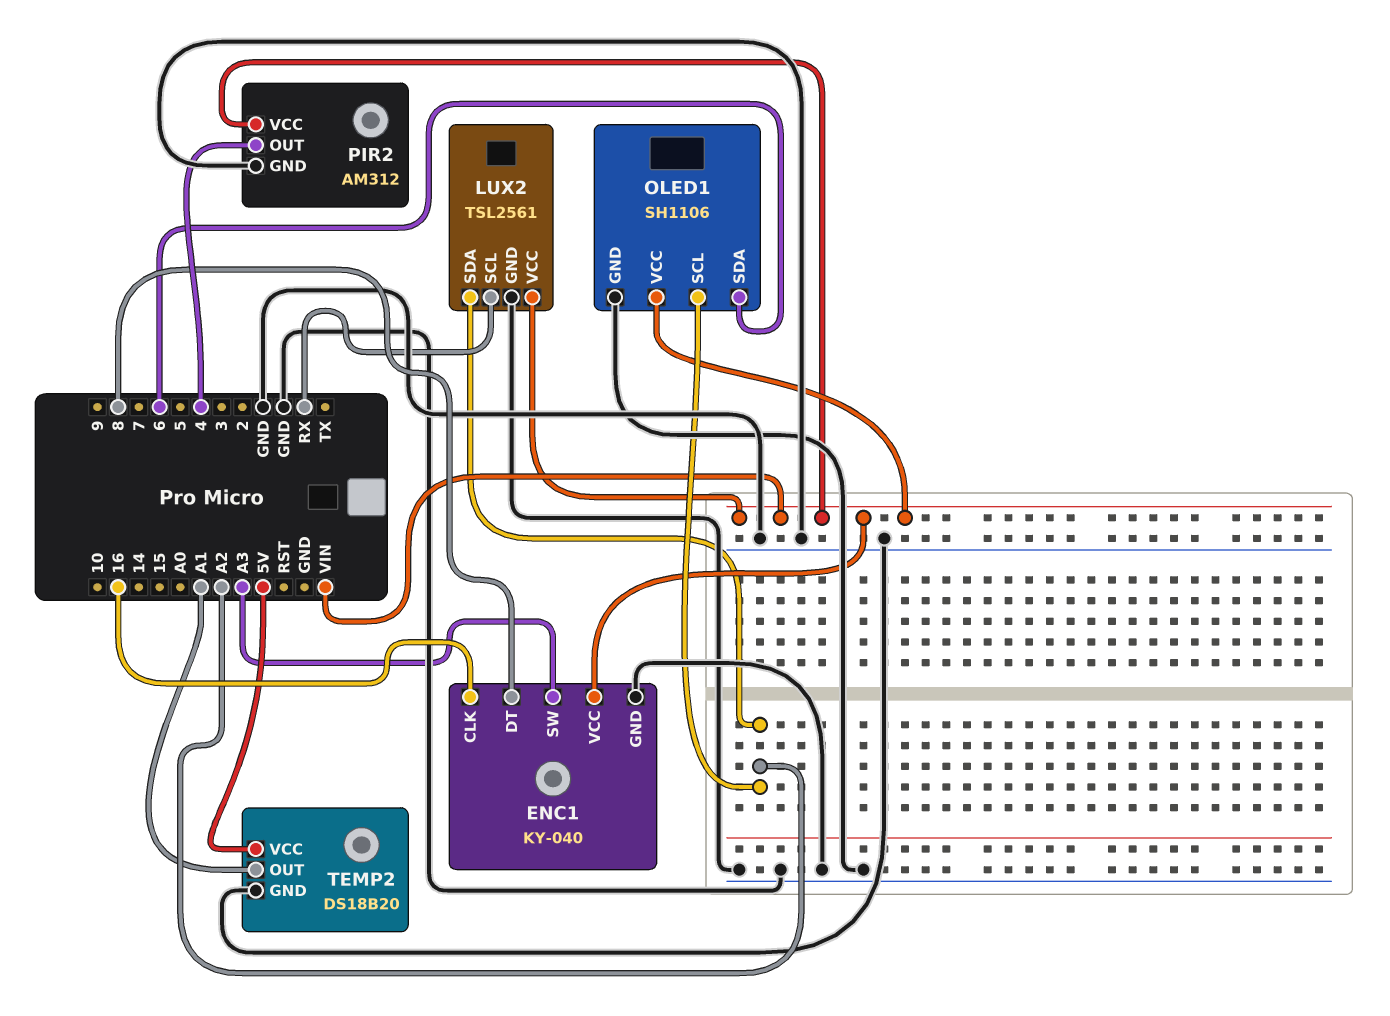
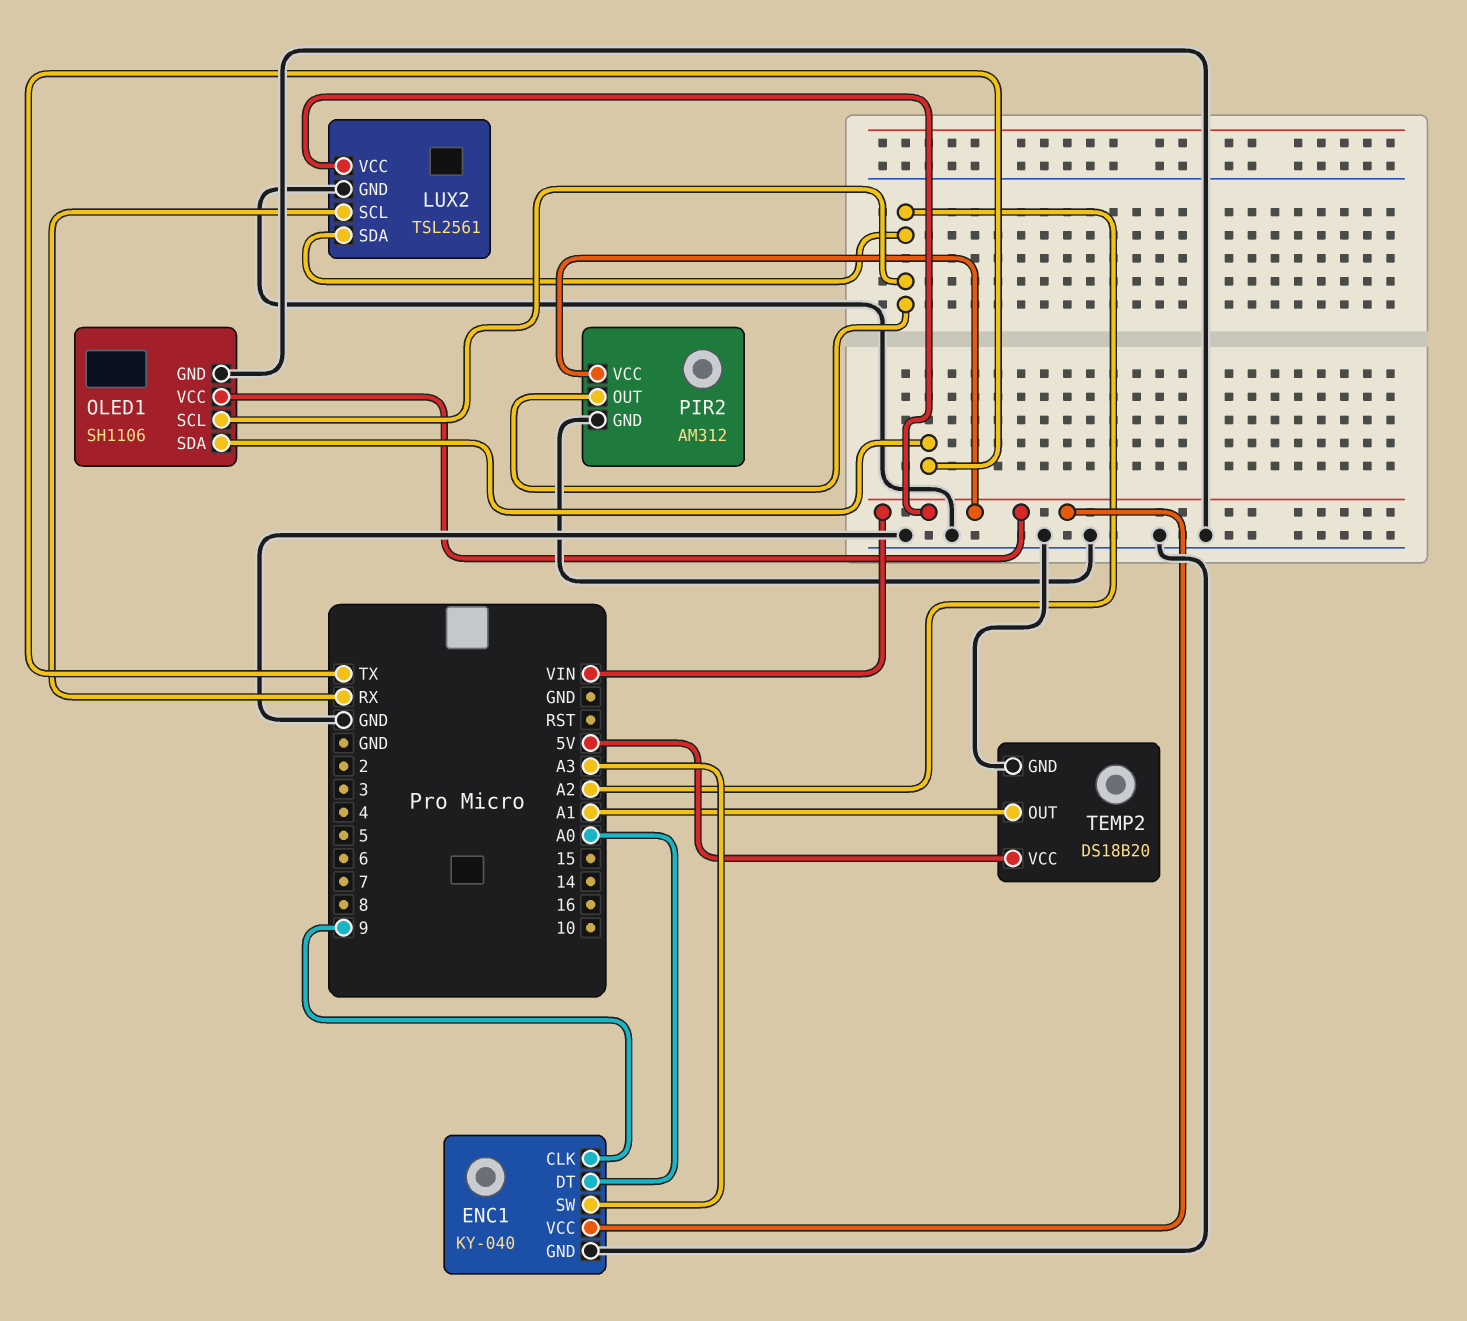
ENC1 pin CLK: 16 -> 9
ENC1 pin DT: 8 -> A0
OLED1 pin SDA: 6 -> TX
PIR2 pin OUT: 4 -> A2

